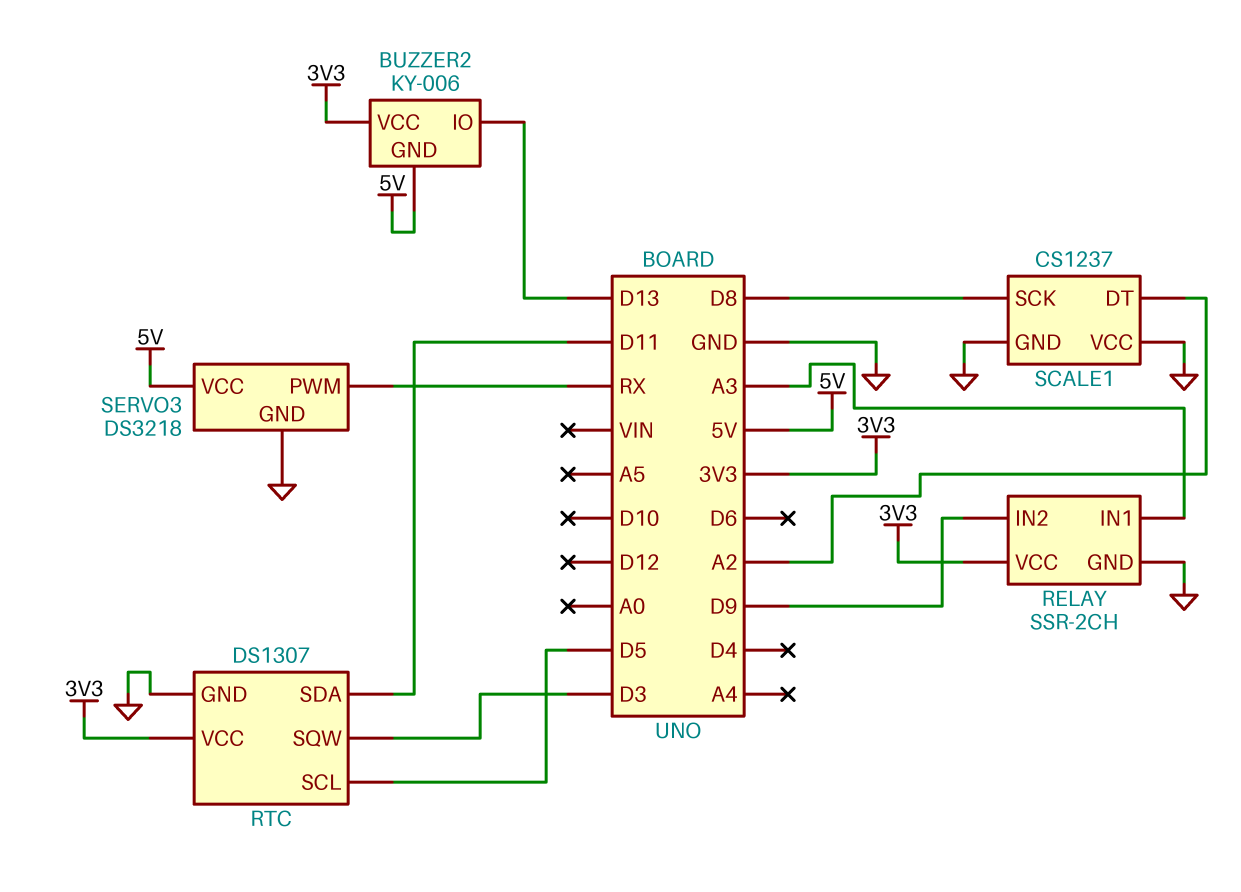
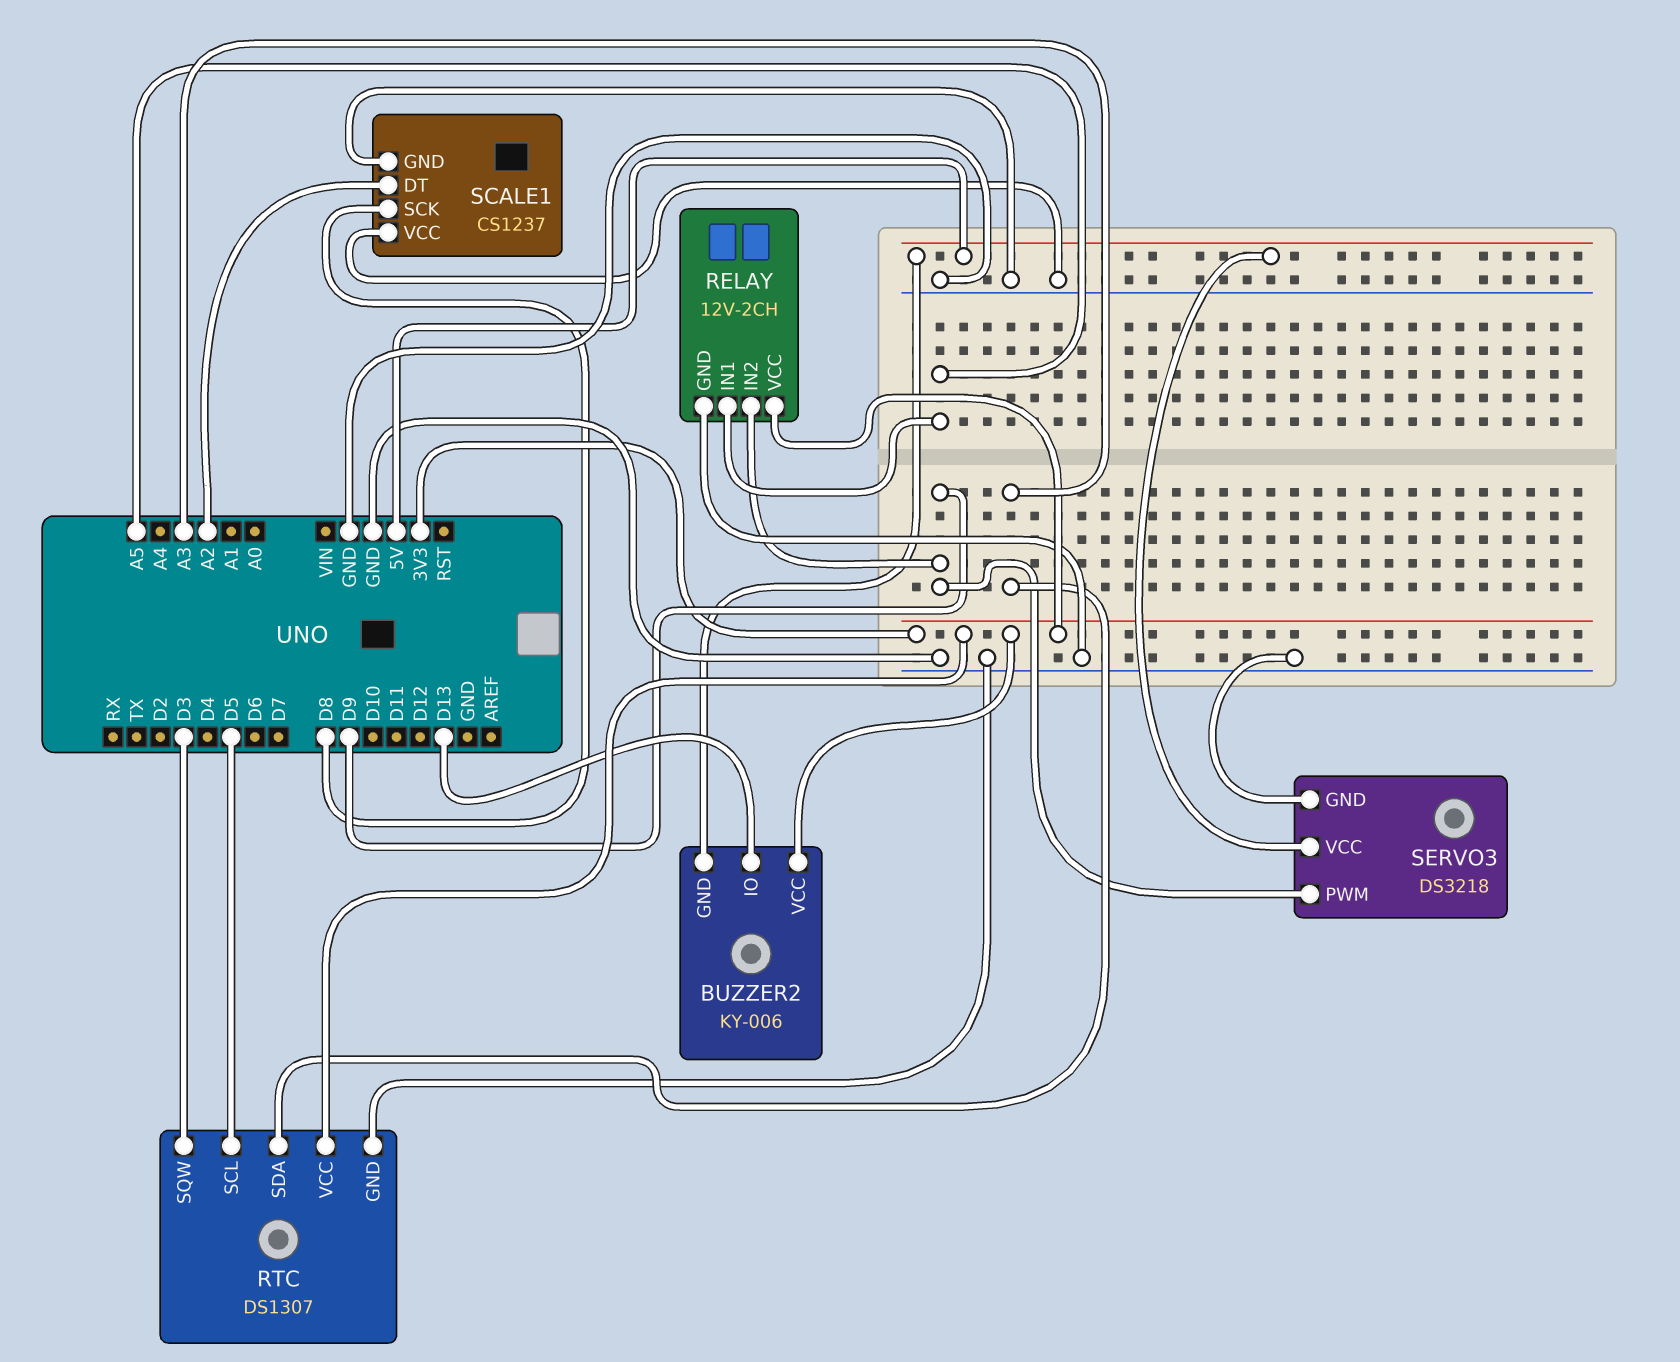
RELAY: SSR-2CH -> 12V-2CH
RELAY pin IN1: A3 -> A5
RTC pin SDA: D11 -> A3
SERVO3 pin PWM: RX -> D9

